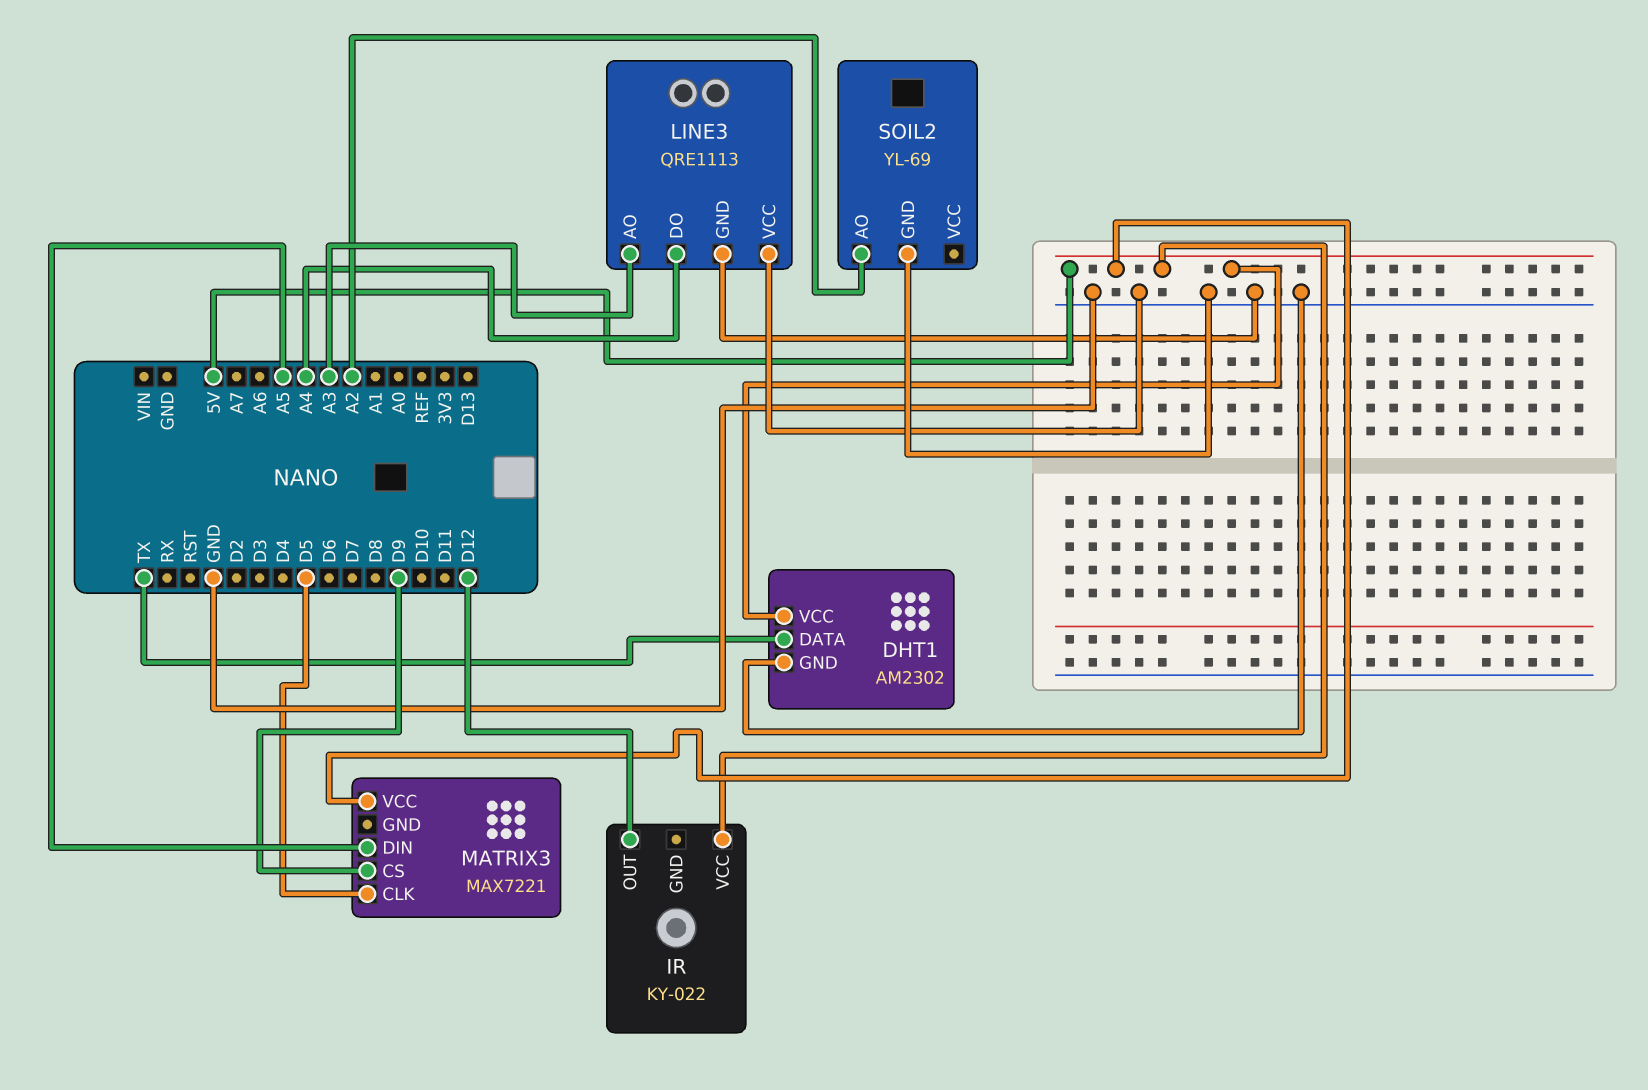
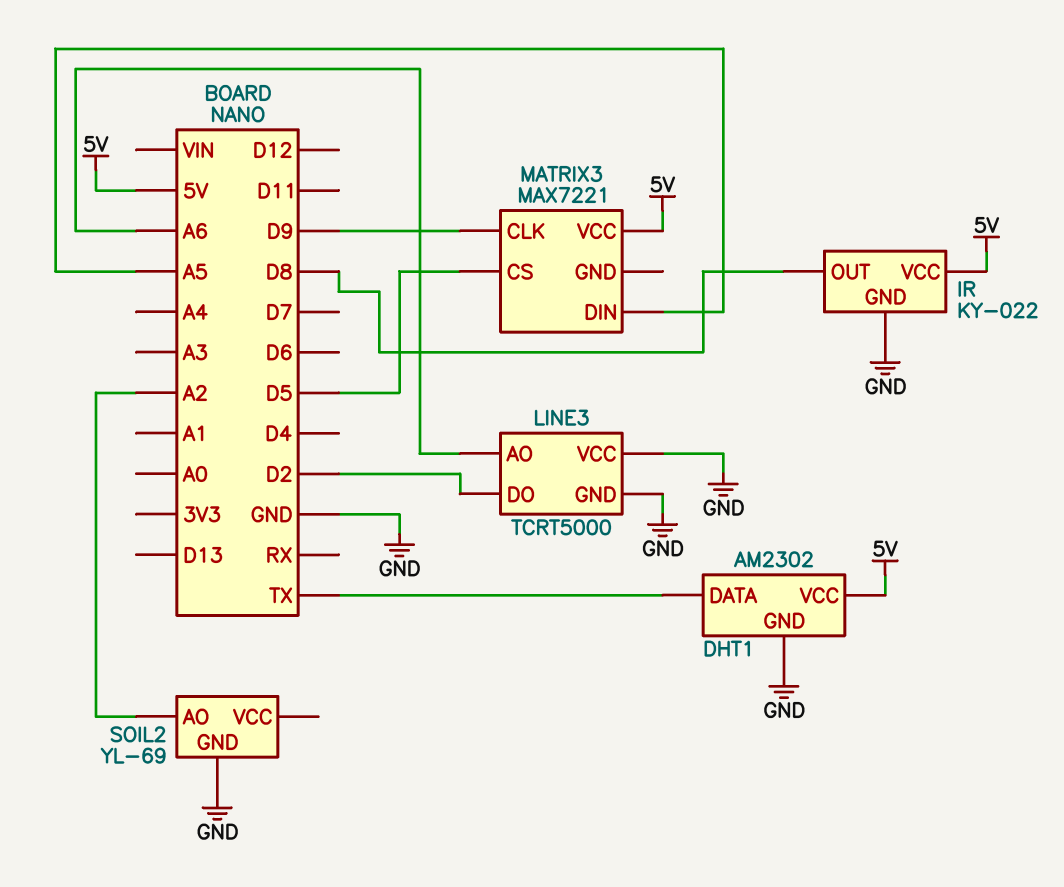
IR pin GND: none -> GND
IR pin OUT: D12 -> D8
LINE3: QRE1113 -> TCRT5000
LINE3 pin AO: A3 -> A6
LINE3 pin DO: A4 -> D2
MATRIX3 pin CLK: D5 -> D9
MATRIX3 pin CS: D9 -> D5

